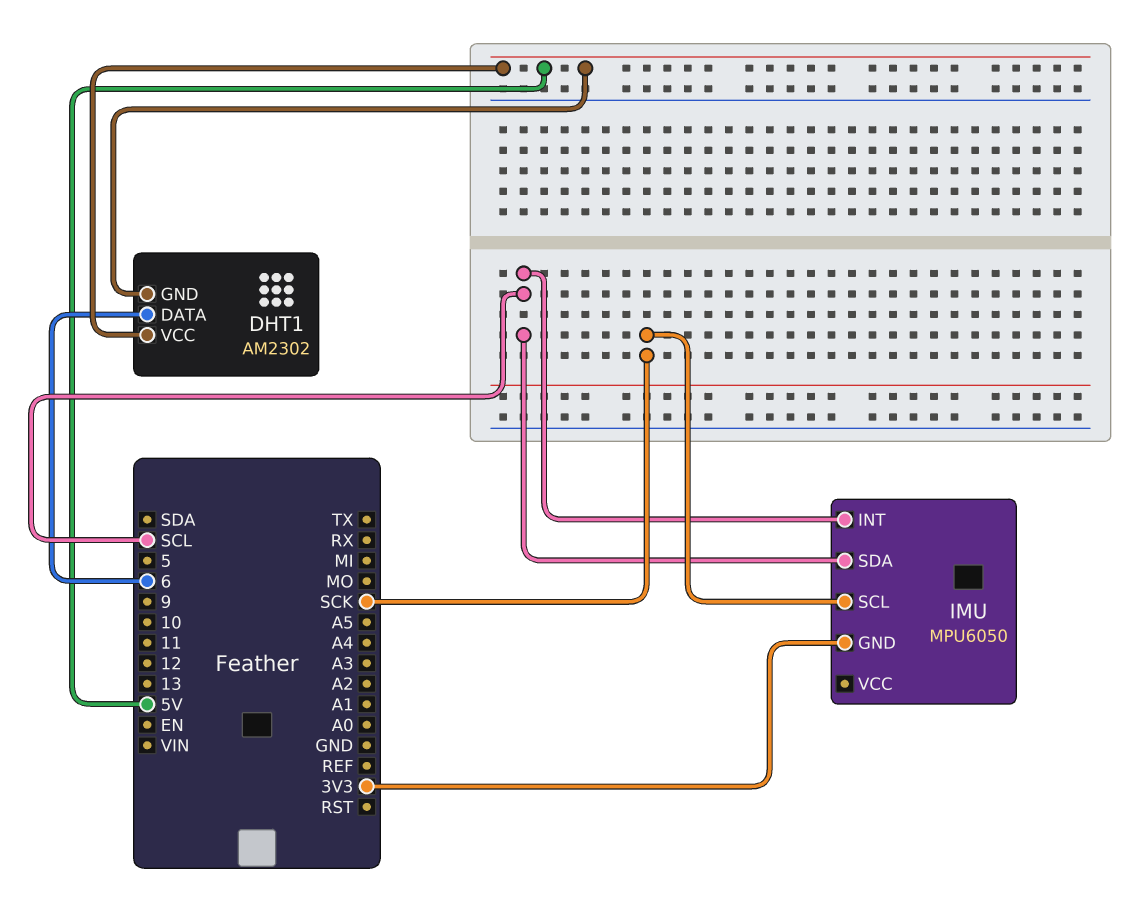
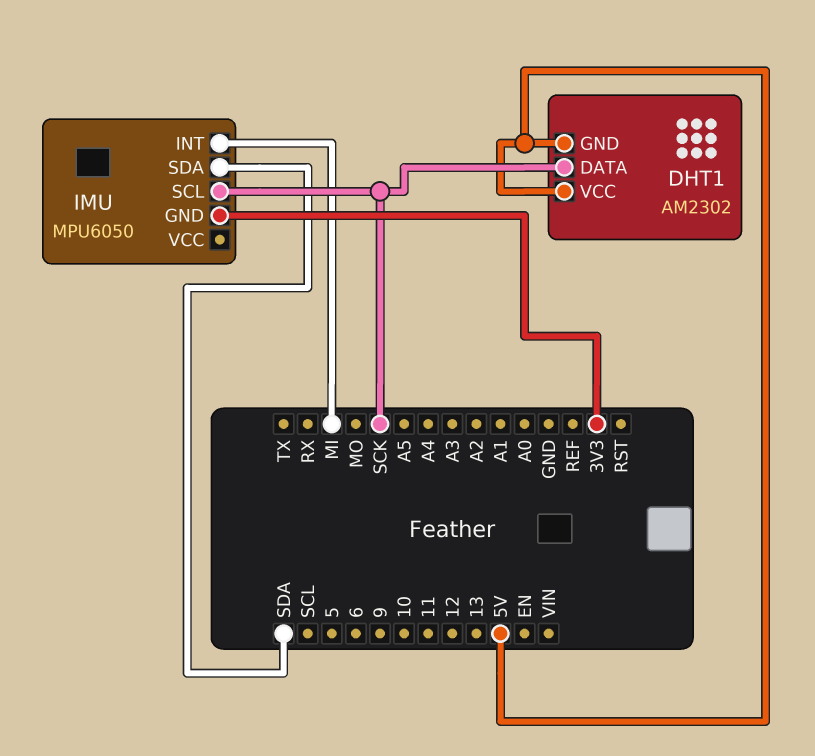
DHT1 pin DATA: 6 -> SCK
IMU pin INT: SCL -> MI
IMU pin SDA: SCL -> SDA

